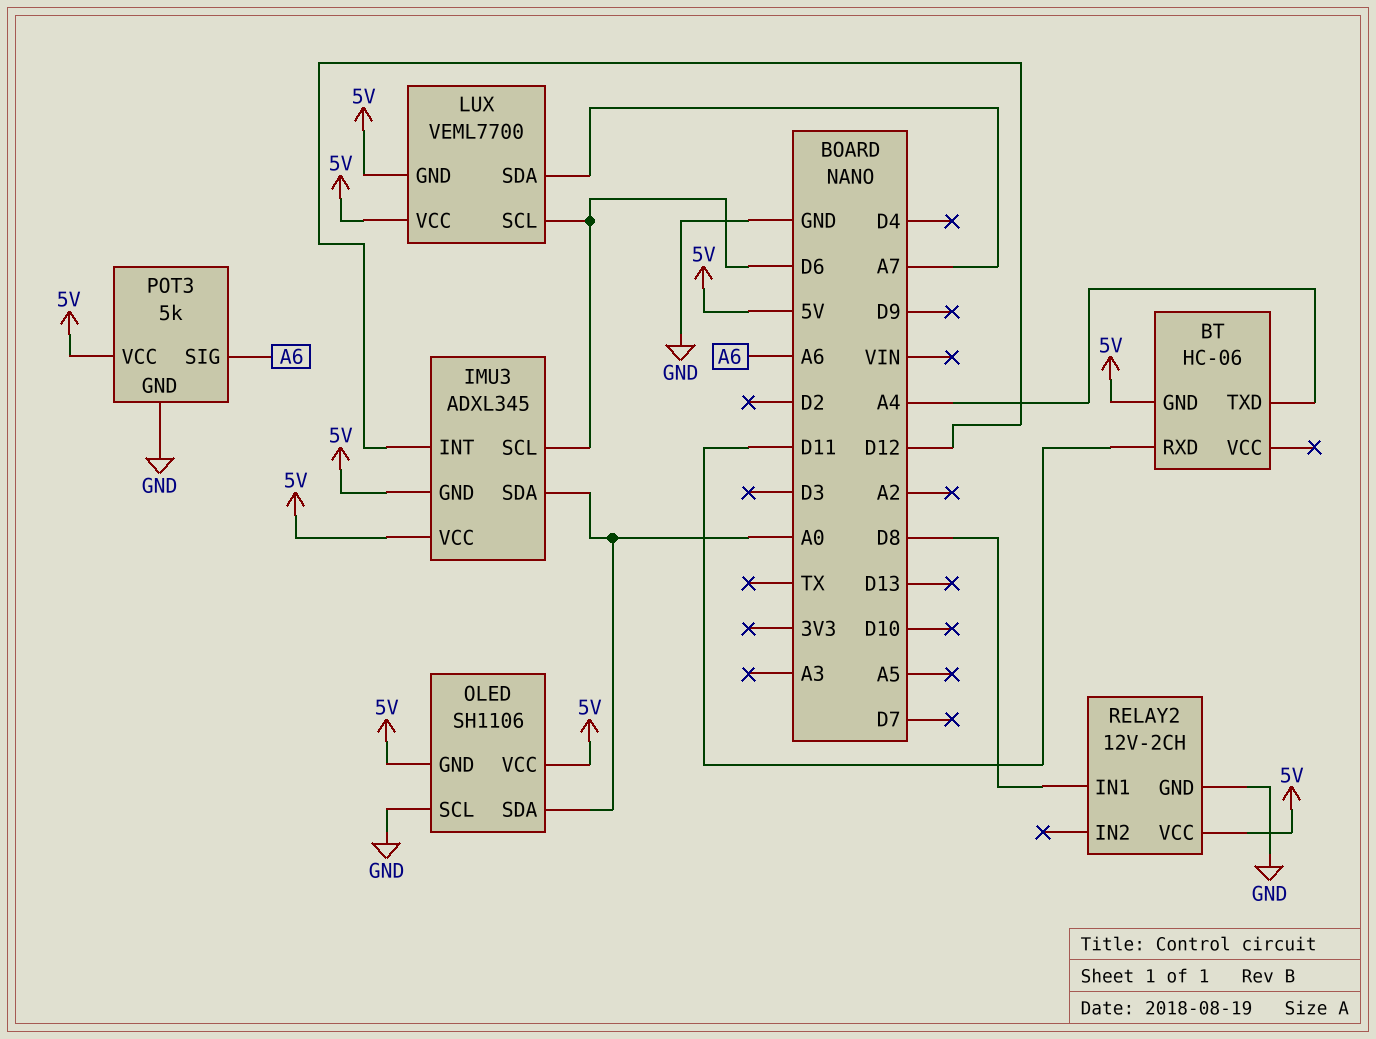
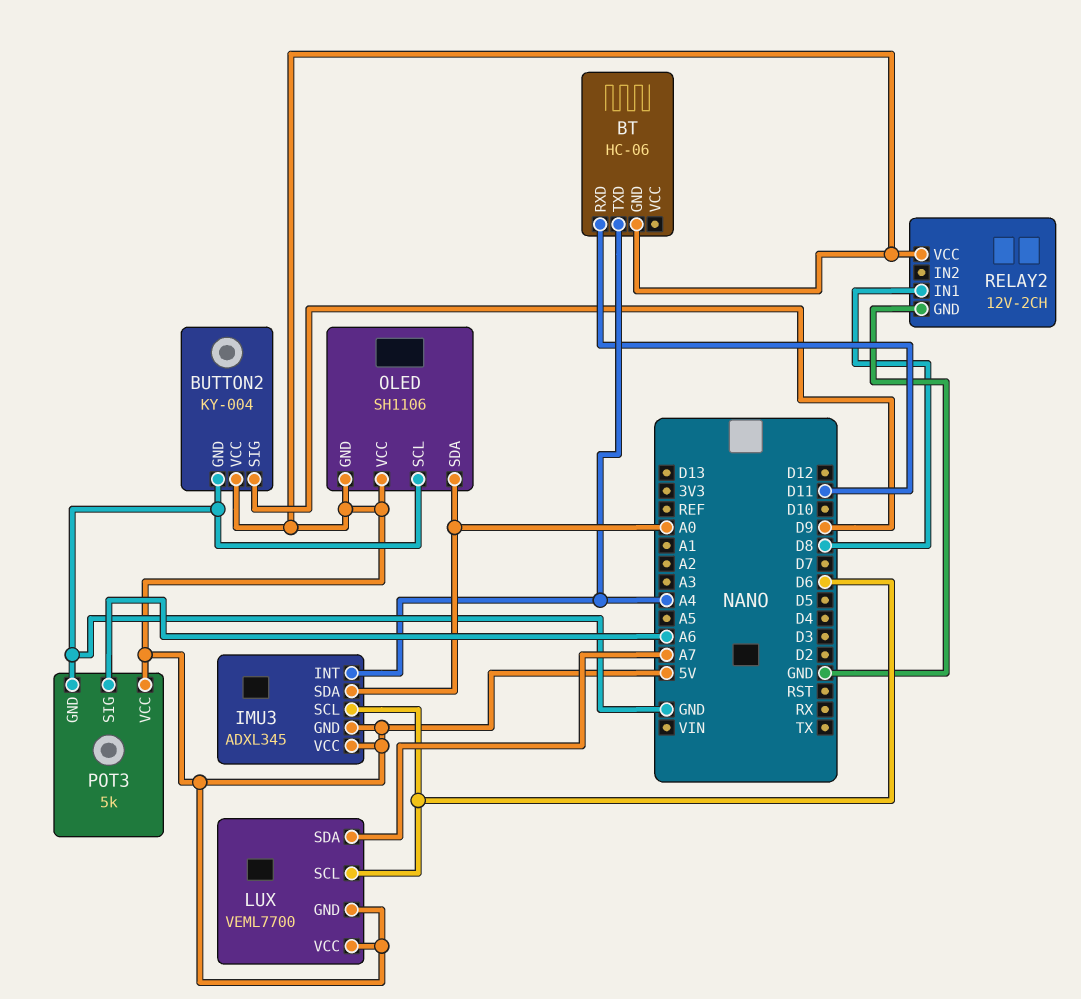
BUTTON2: none -> KY-004
BUTTON2 pin GND: none -> GND
BUTTON2 pin SIG: none -> D9
BUTTON2 pin VCC: none -> 5V
IMU3 pin INT: D12 -> A4

